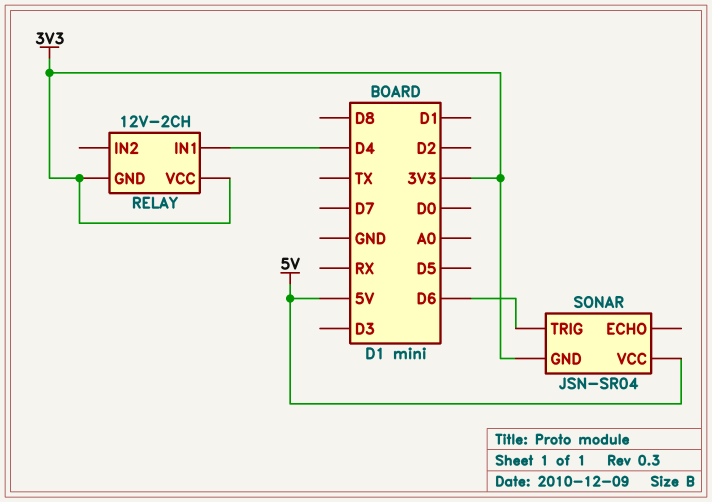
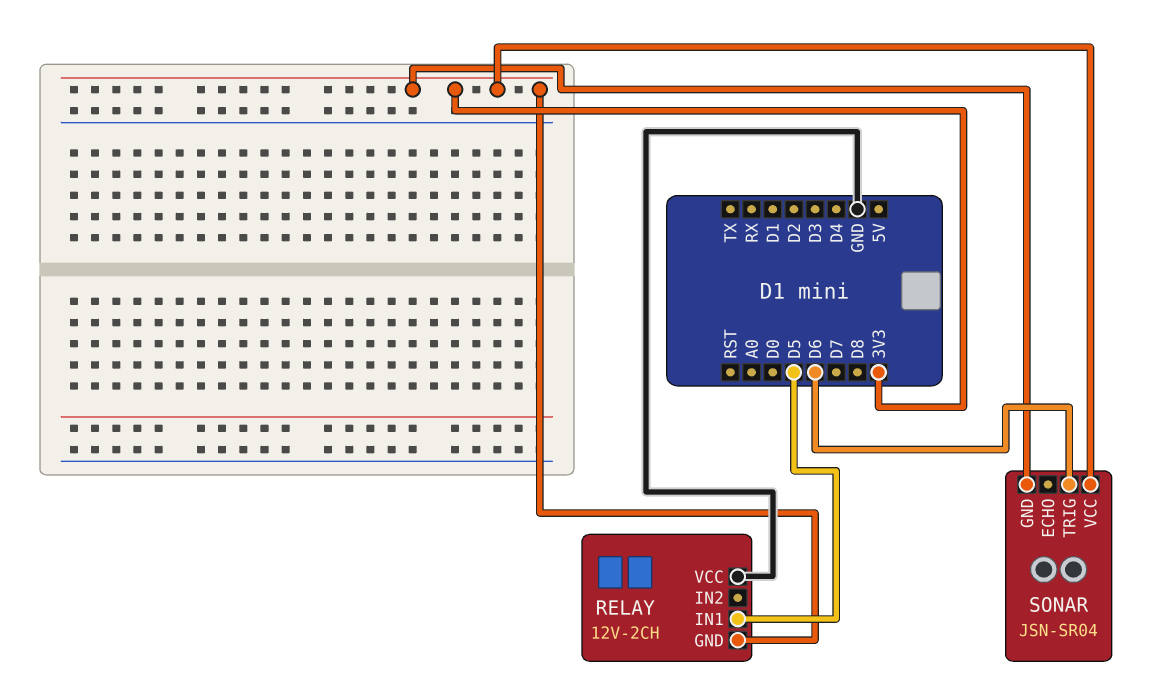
RELAY pin IN1: D4 -> D5
RELAY pin VCC: 3V3 -> GND
SONAR pin VCC: 5V -> 3V3

